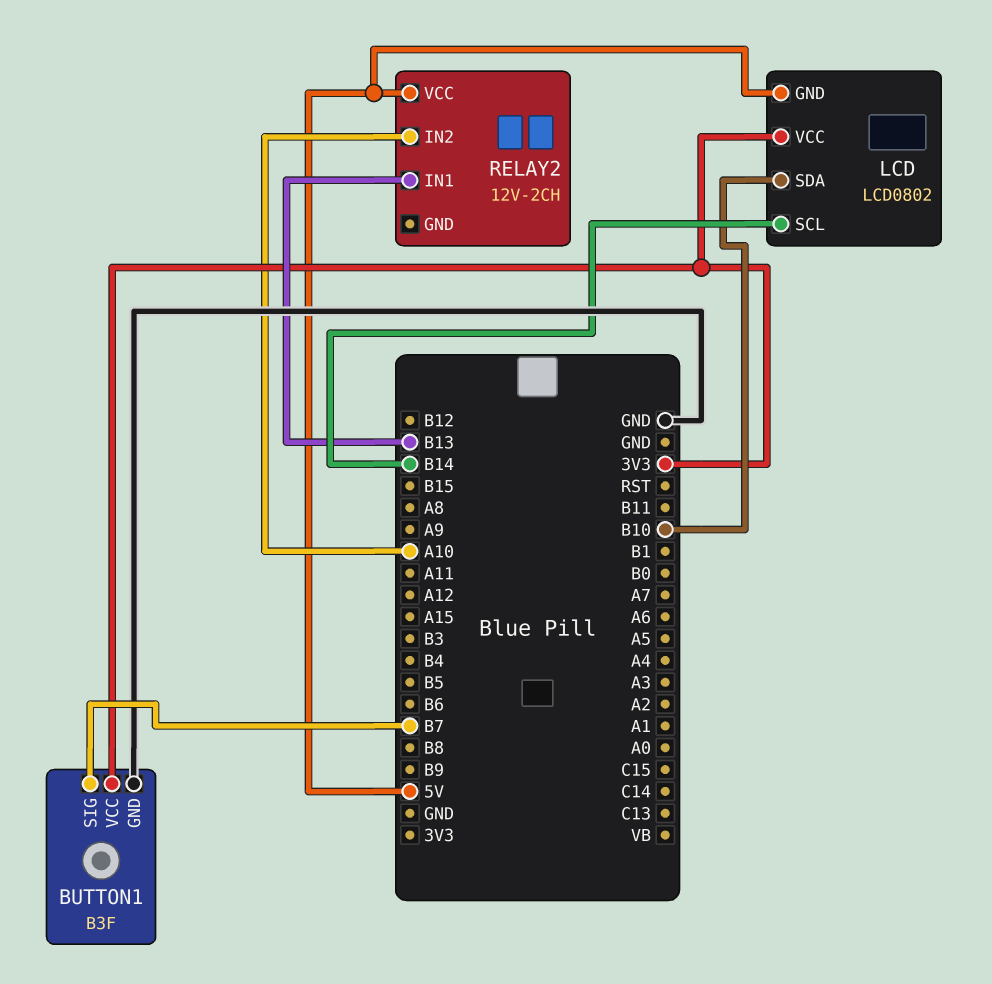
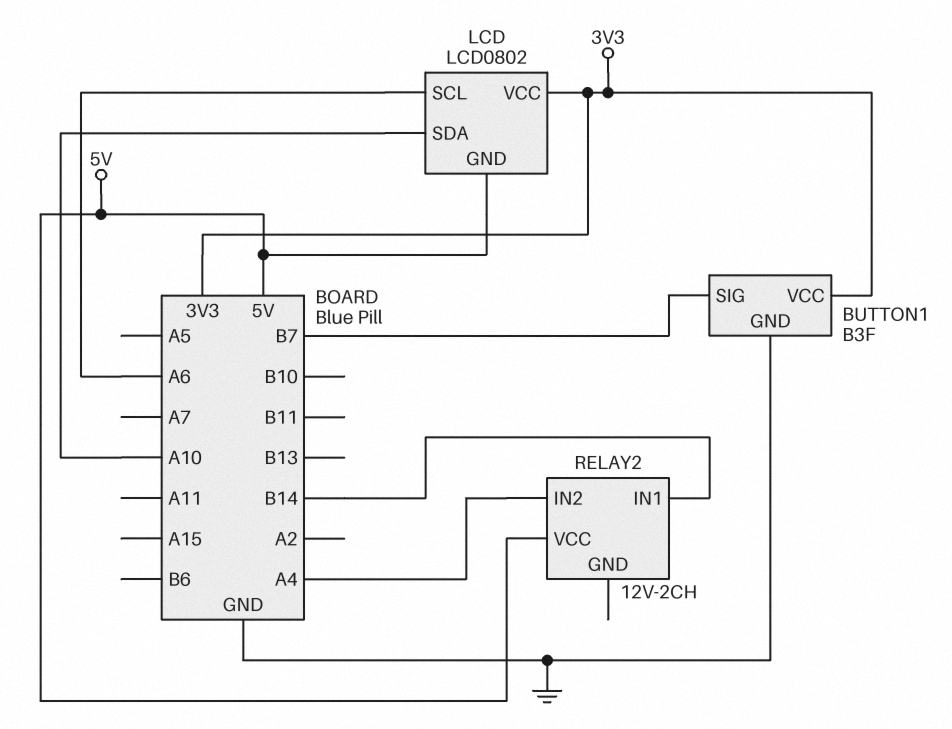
LCD pin SCL: B14 -> A6
LCD pin SDA: B10 -> A10
RELAY2 pin IN1: B13 -> B14
RELAY2 pin IN2: A10 -> A4

